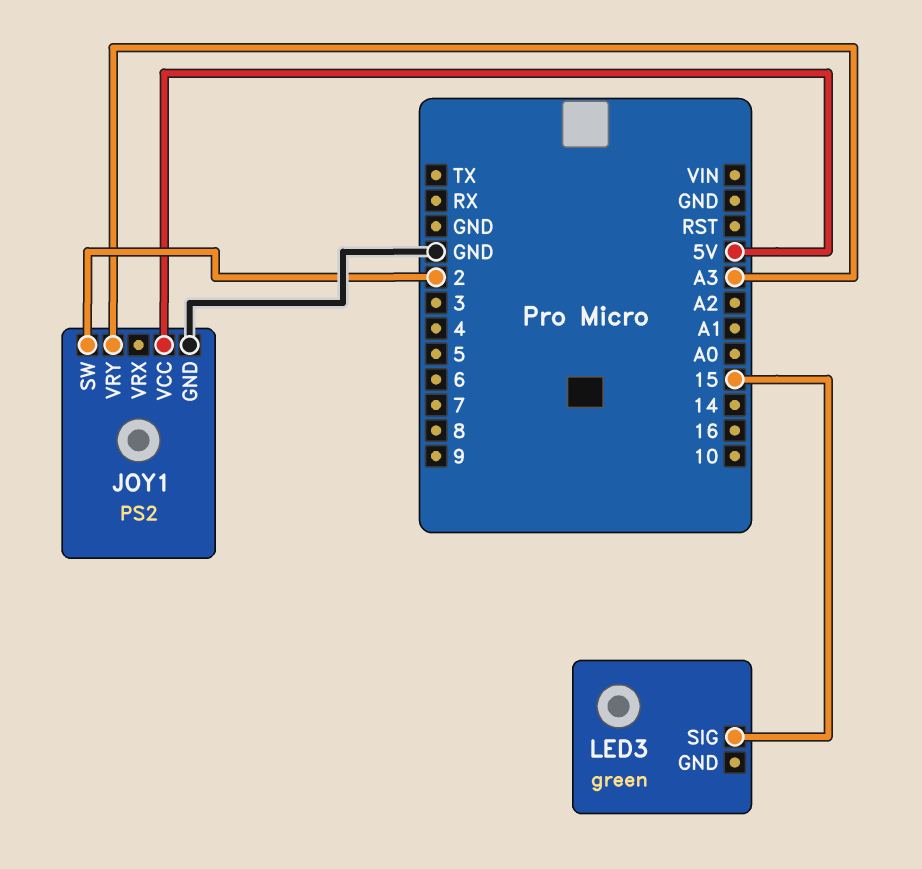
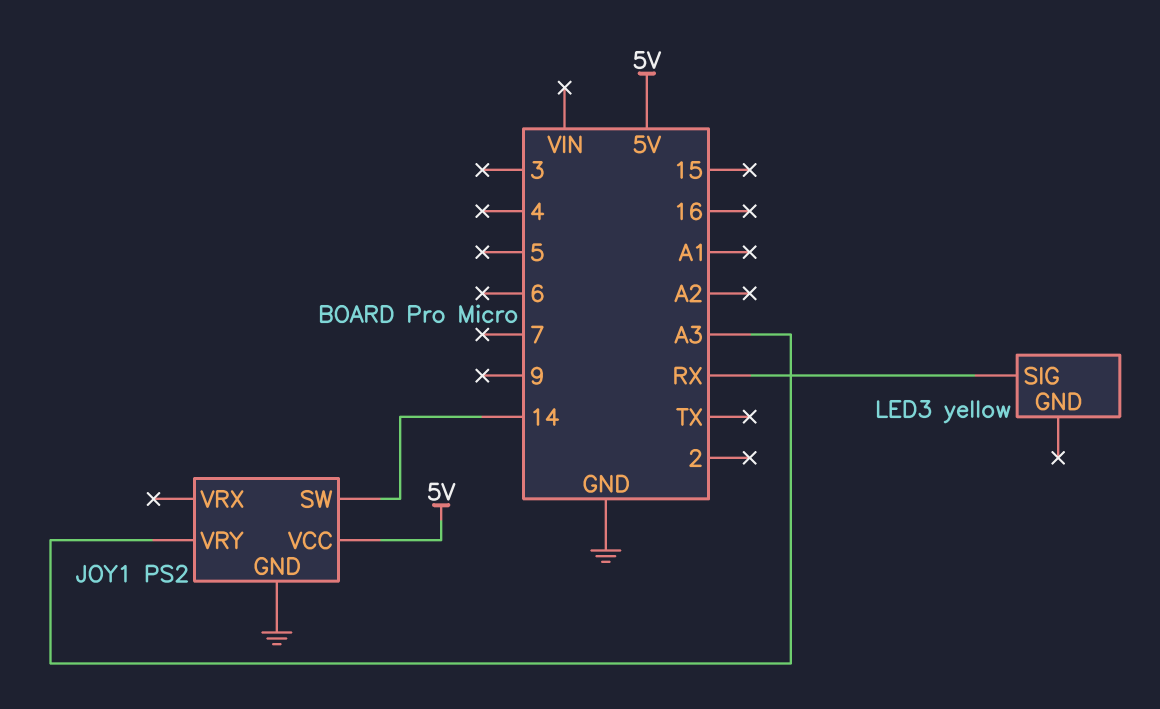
JOY1 pin SW: 2 -> 14
LED3: green -> yellow
LED3 pin SIG: 15 -> RX

